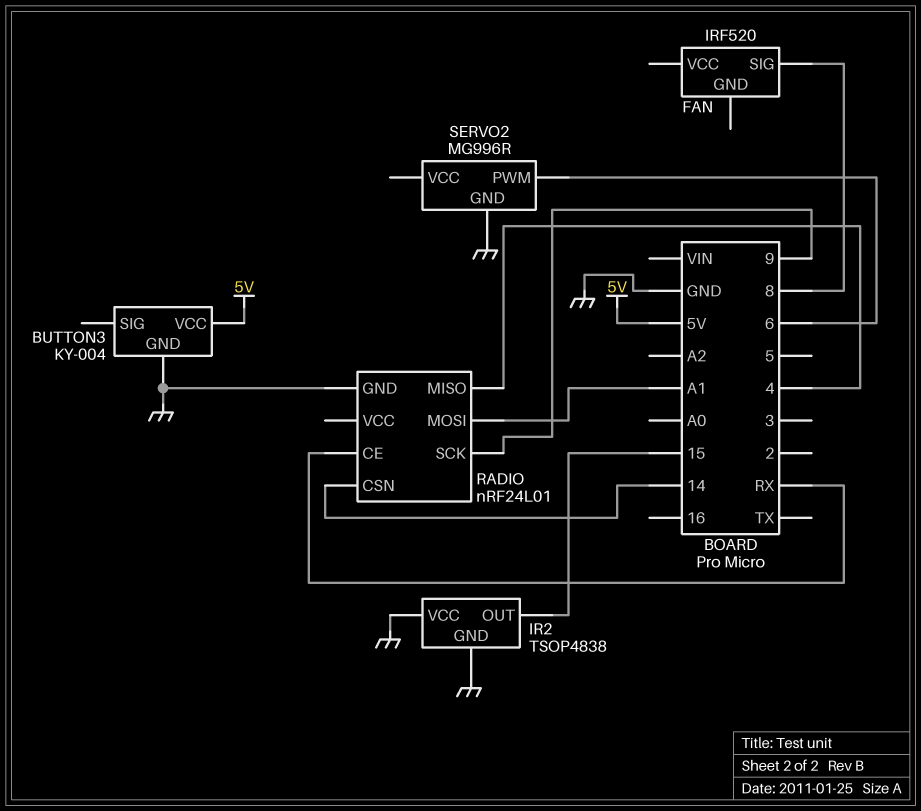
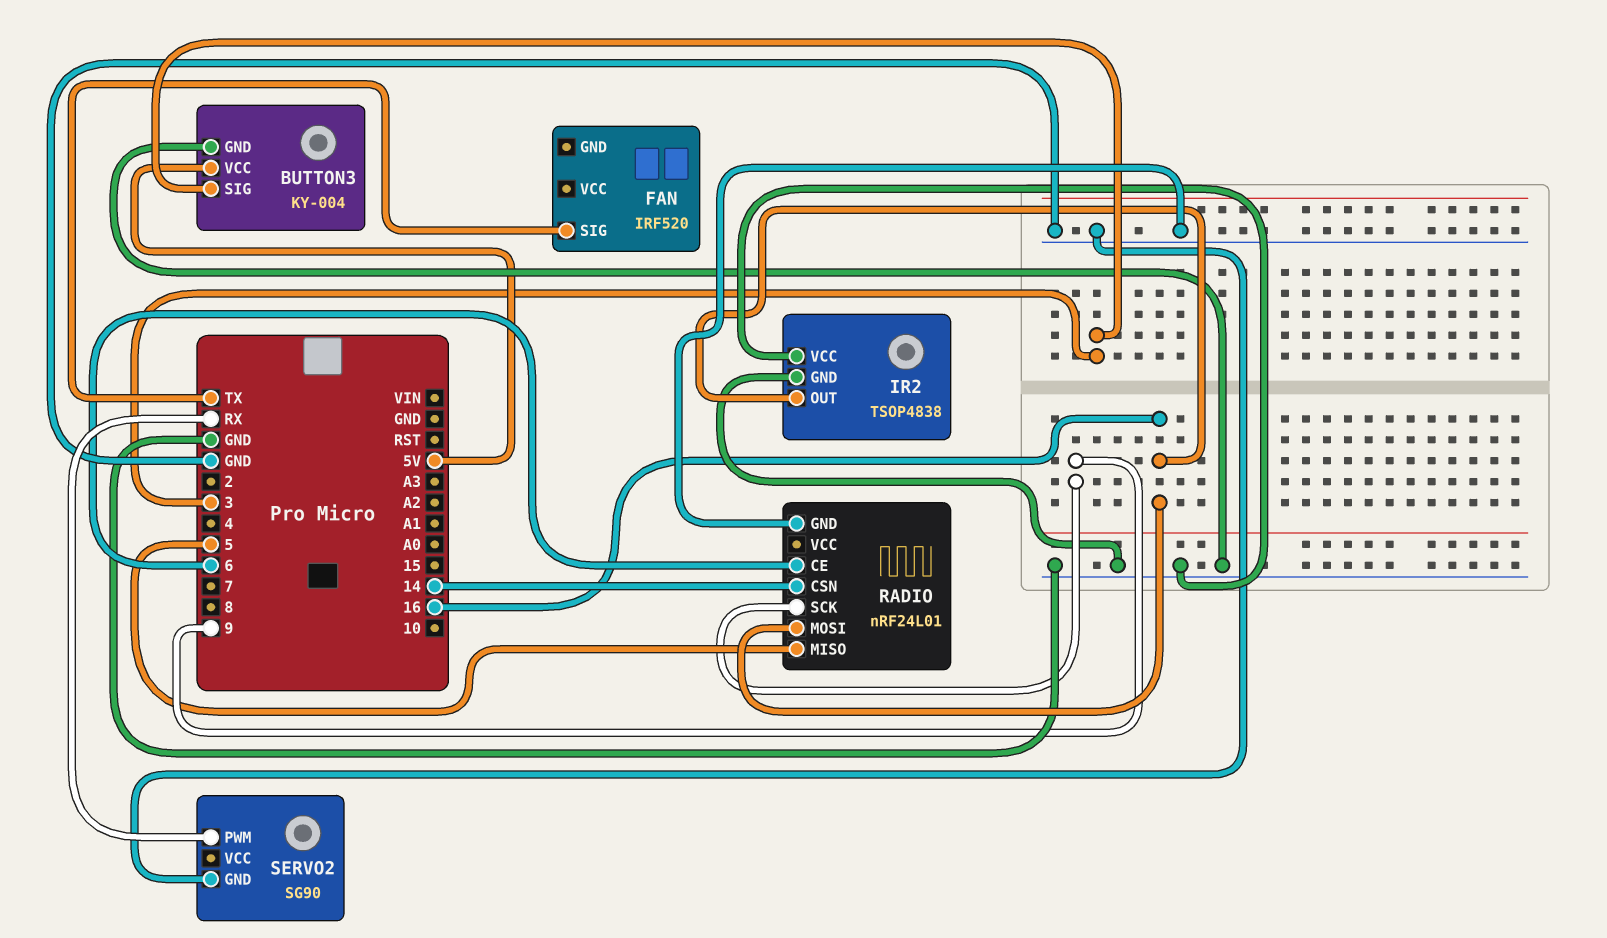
BUTTON3 pin SIG: none -> 3
FAN pin SIG: 8 -> TX
IR2 pin OUT: 15 -> 16
RADIO pin CE: RX -> 6
RADIO pin MISO: 4 -> 5
RADIO pin MOSI: A1 -> 16
SERVO2: MG996R -> SG90
SERVO2 pin PWM: 6 -> RX

